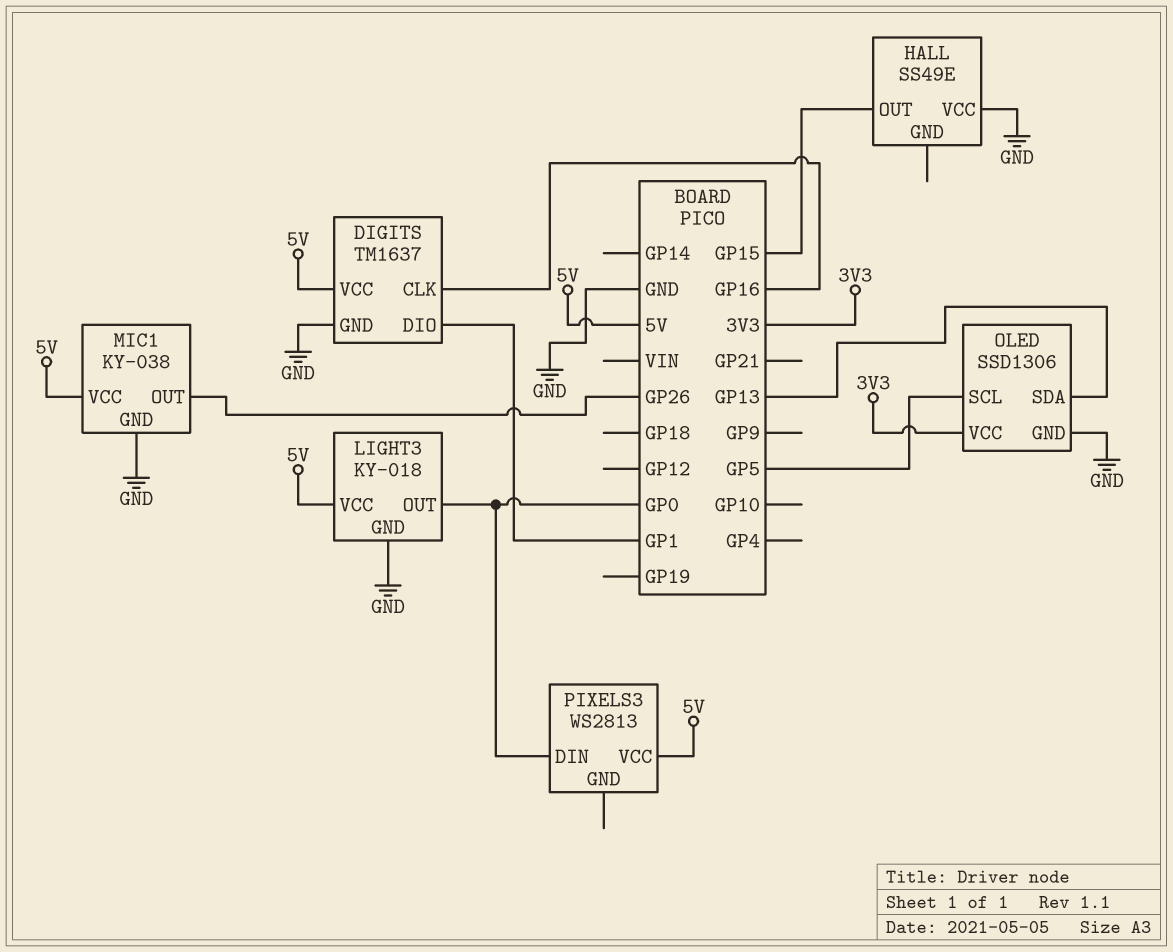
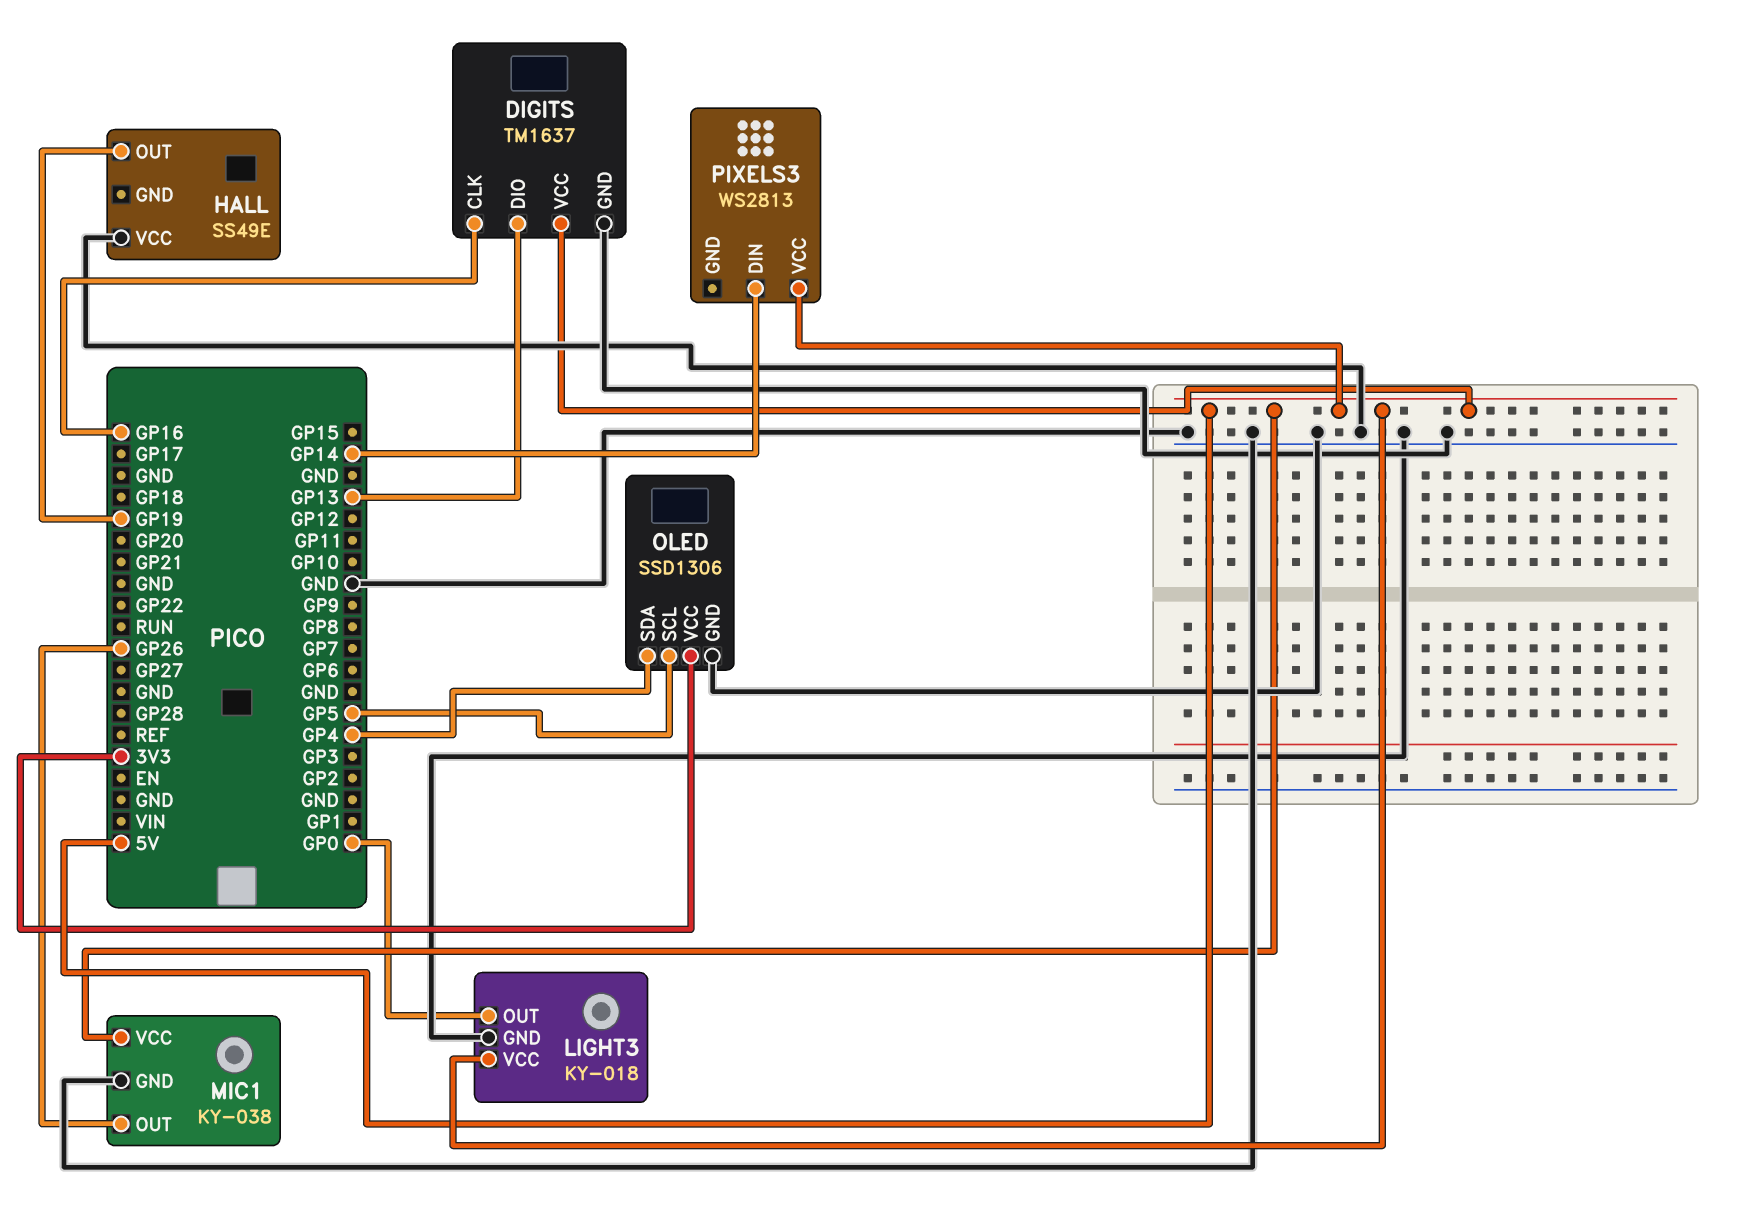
DIGITS pin DIO: GP1 -> GP13
HALL pin OUT: GP15 -> GP19
OLED pin SDA: GP13 -> GP4
PIXELS3 pin DIN: GP0 -> GP14

